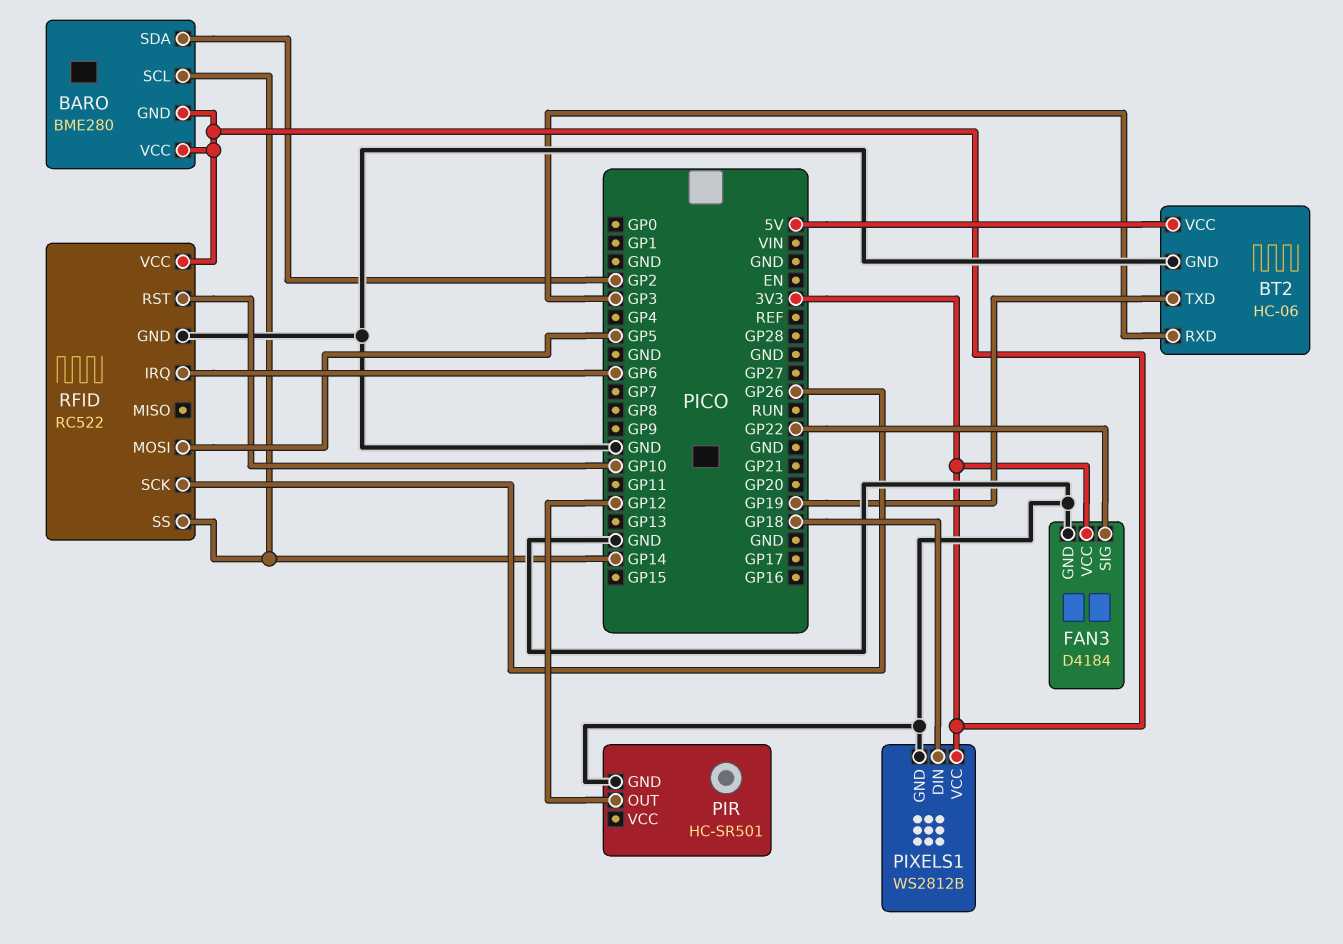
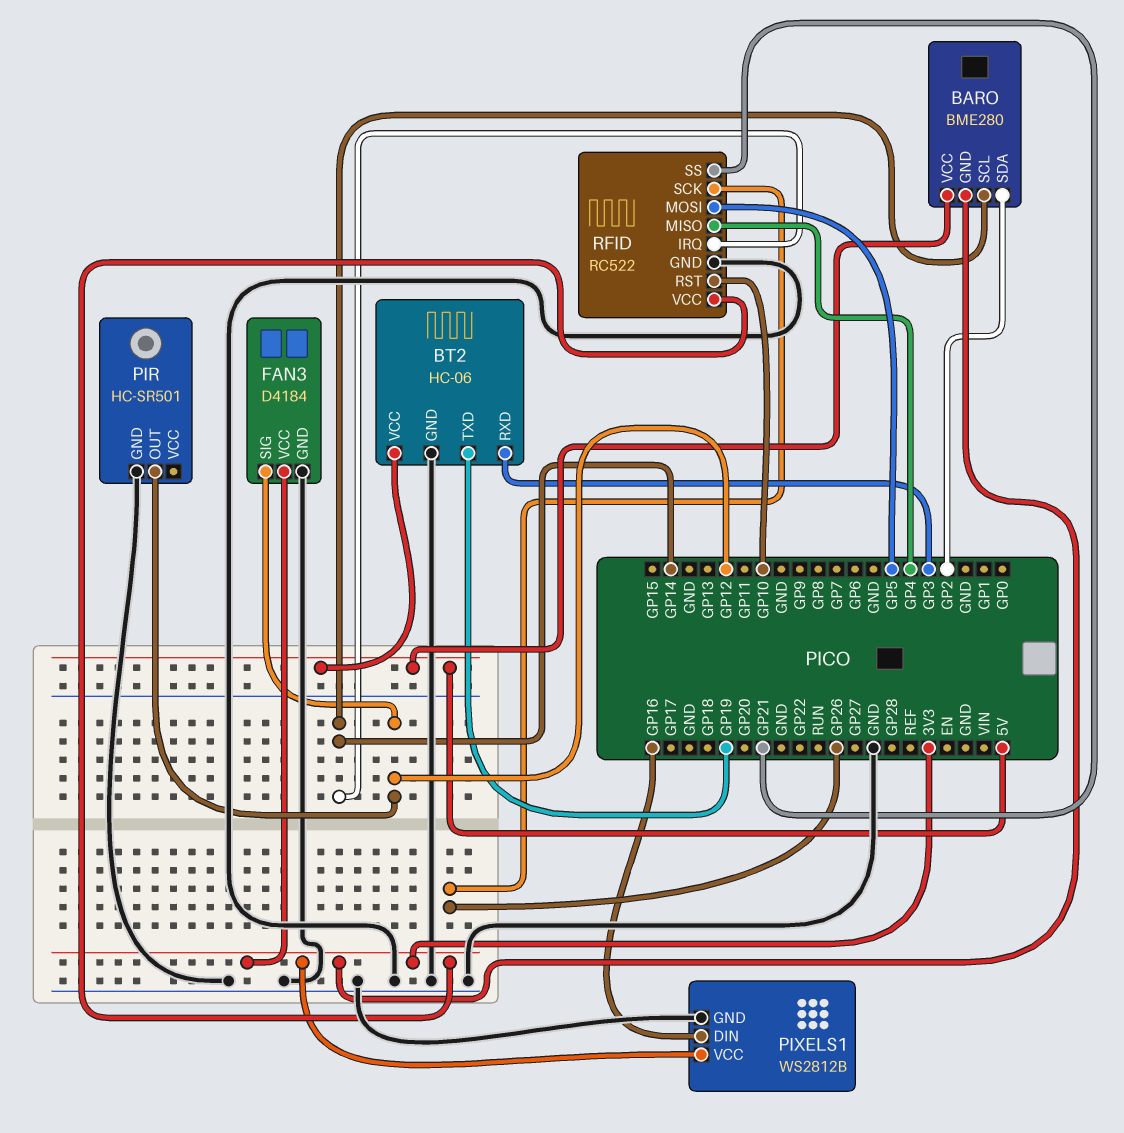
BARO pin VCC: 3V3 -> 5V
FAN3 pin SIG: GP22 -> GP12
PIXELS1 pin DIN: GP18 -> GP16
RFID pin IRQ: GP6 -> GP14
RFID pin MISO: none -> GP4
RFID pin SS: GP14 -> GP21

